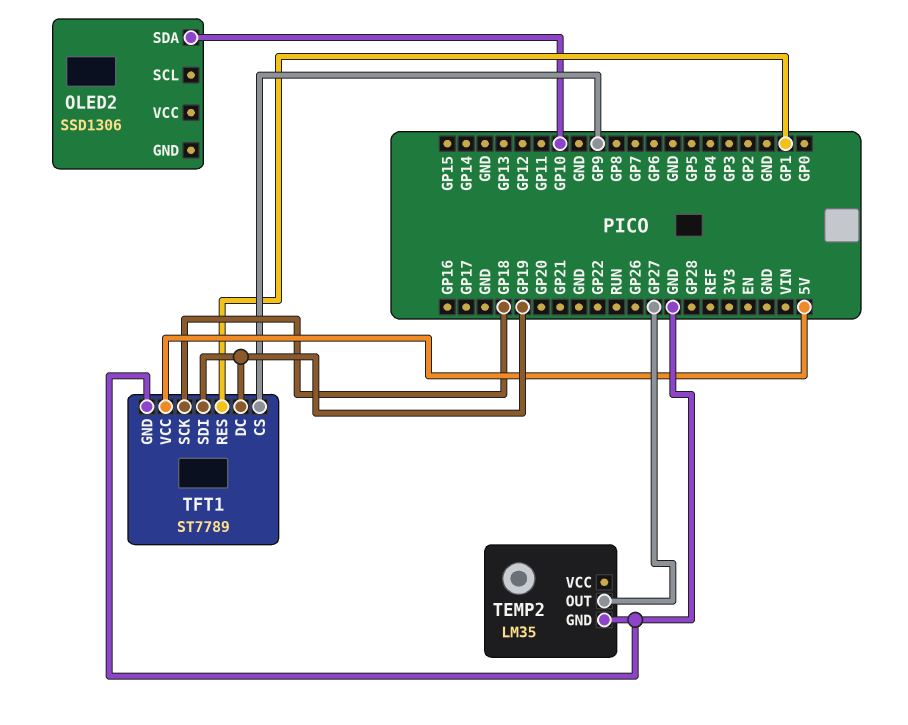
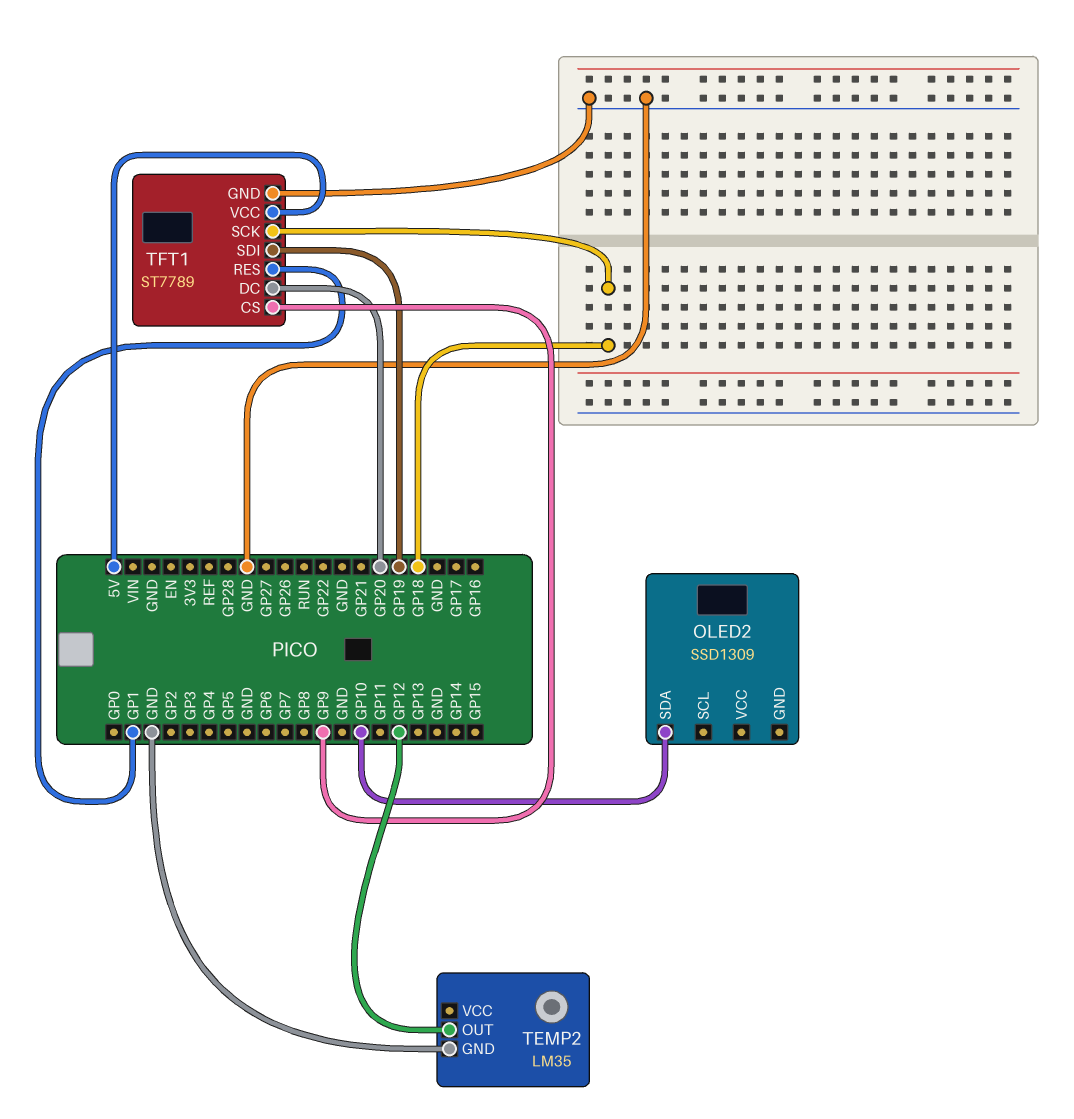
OLED2: SSD1306 -> SSD1309
TEMP2 pin OUT: GP27 -> GP12
TFT1 pin DC: GP19 -> GP20

